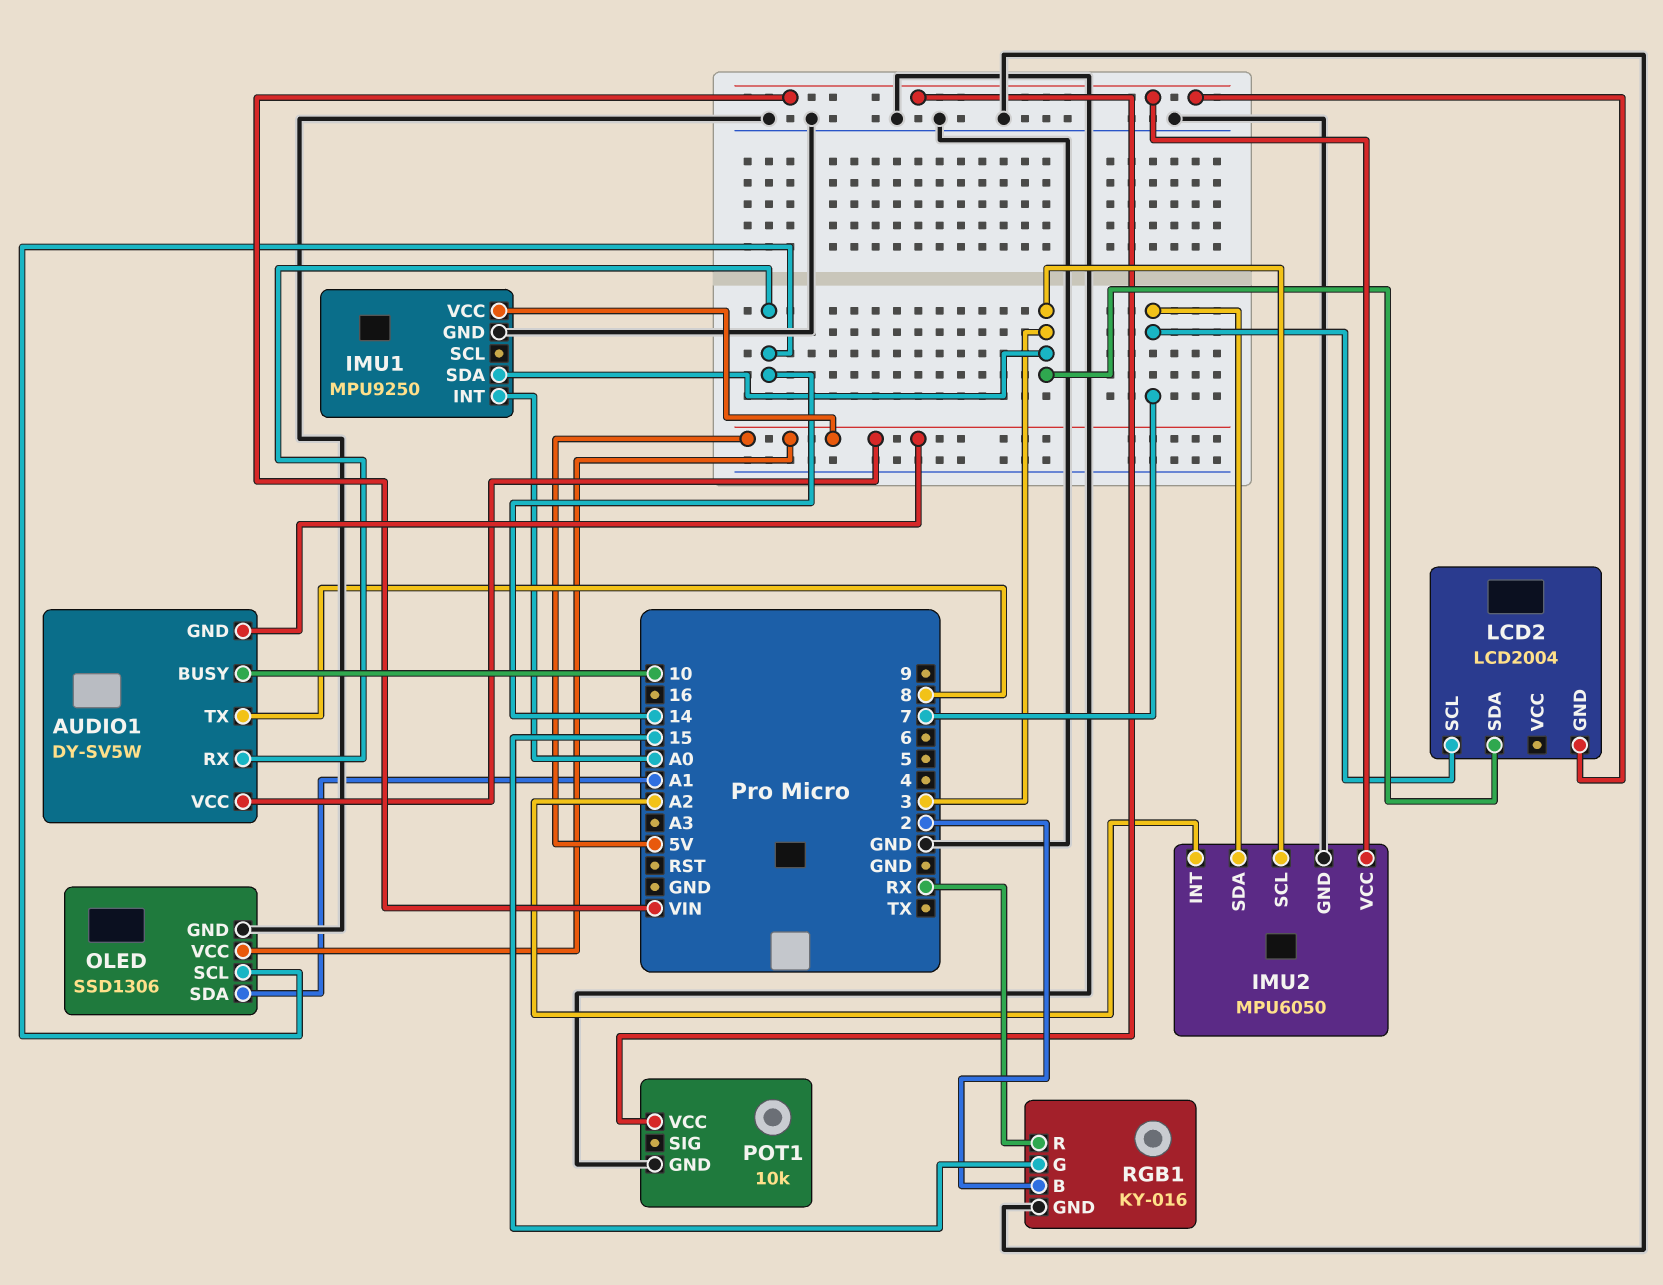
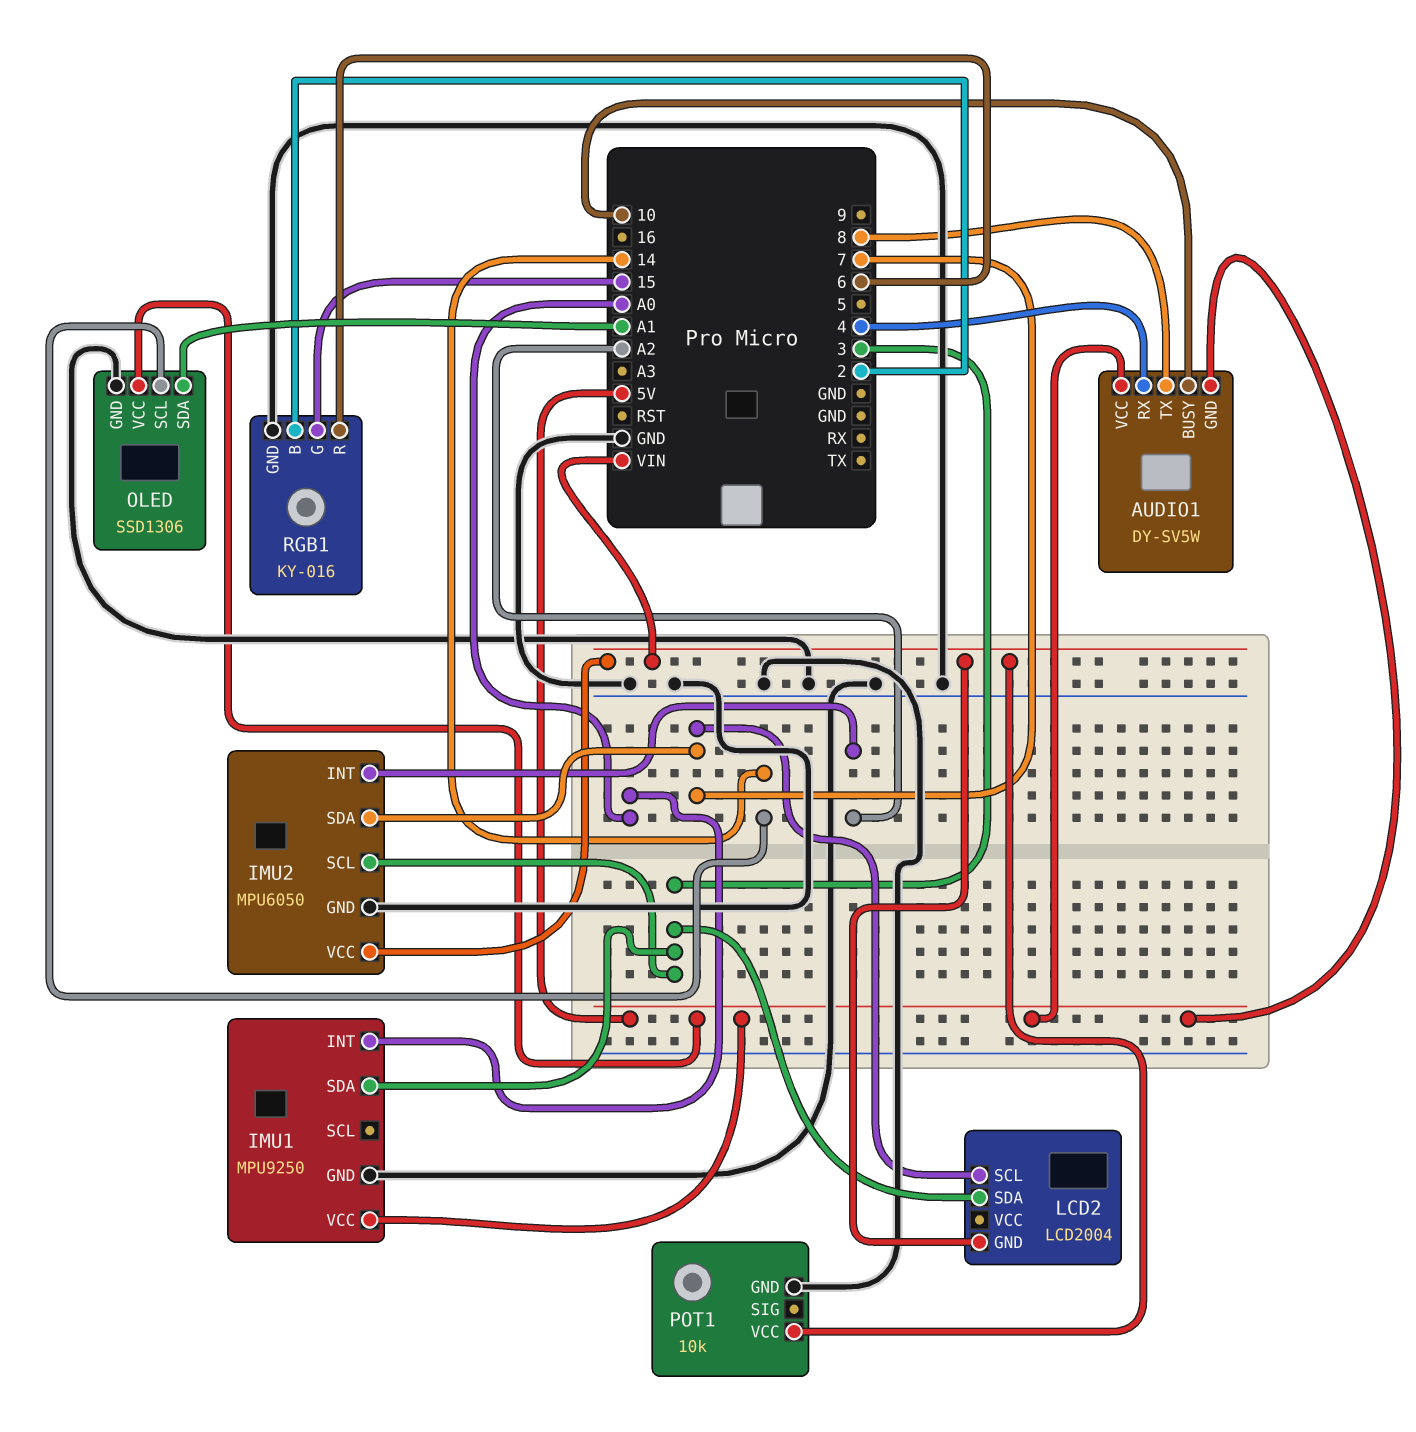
AUDIO1 pin RX: 14 -> 4
RGB1 pin R: RX -> 6

